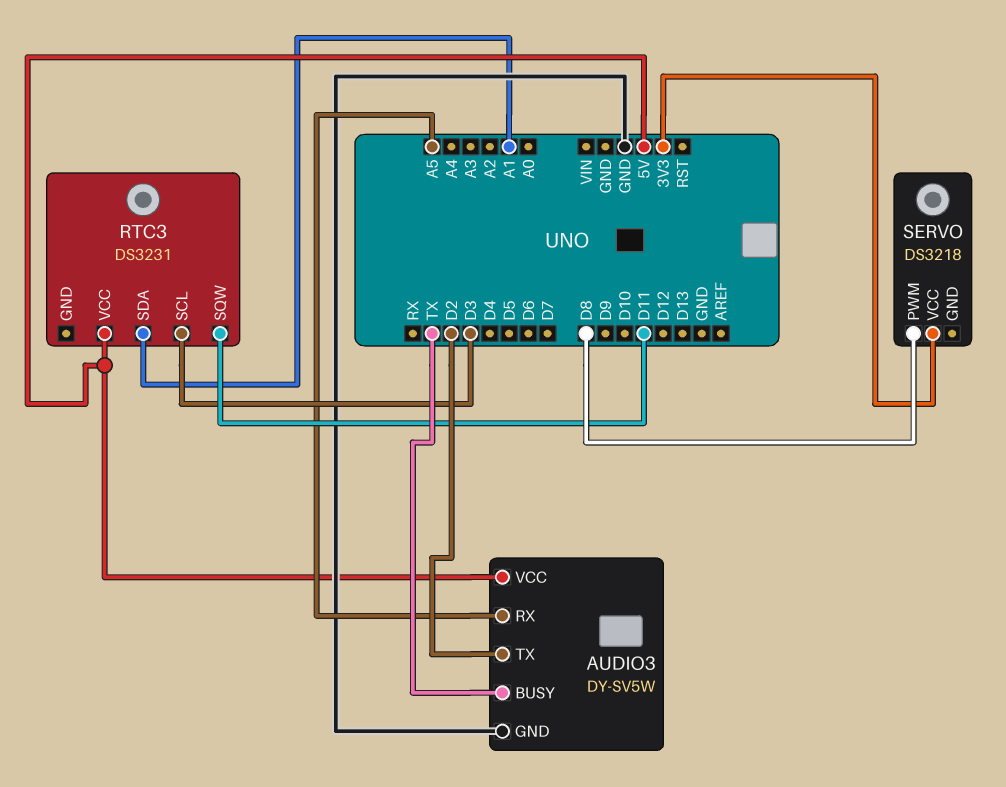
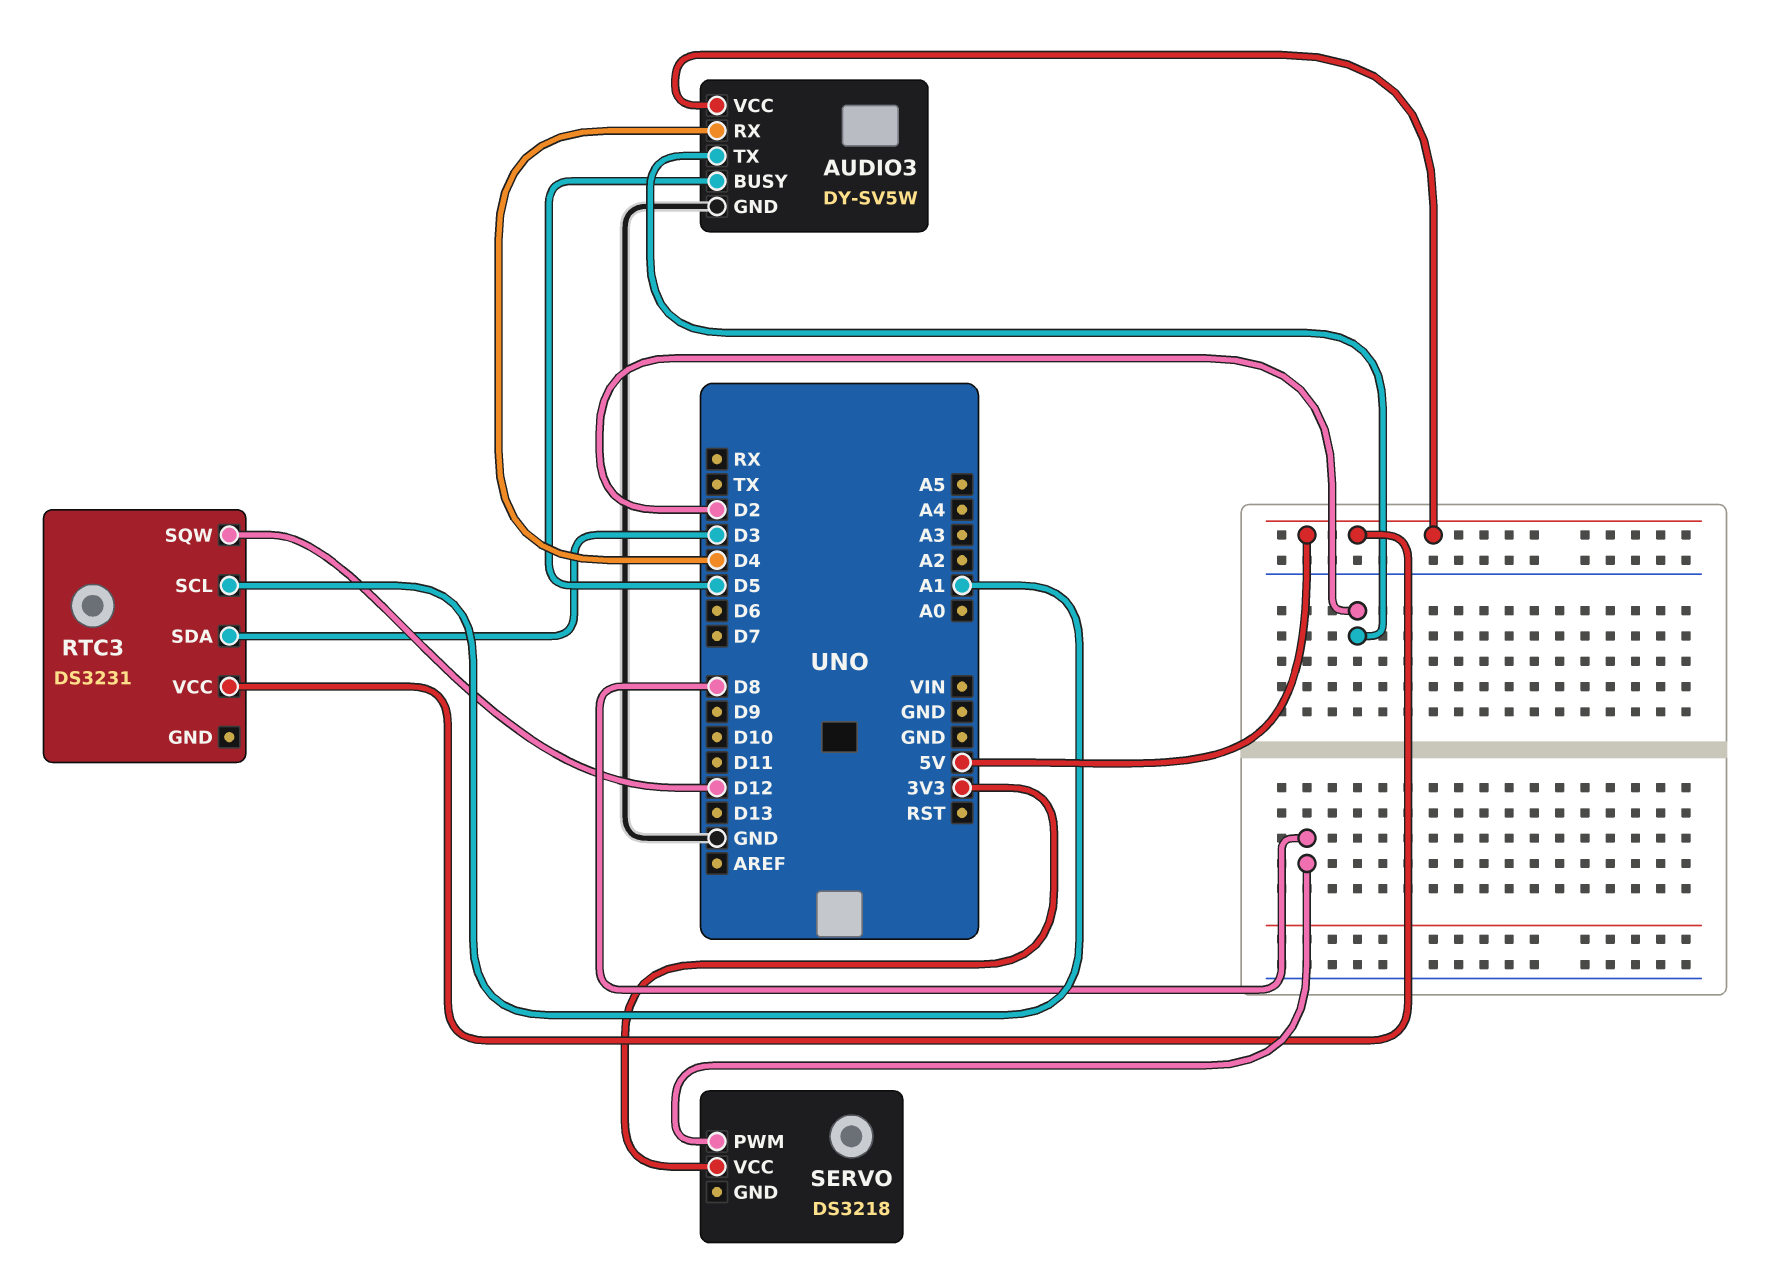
AUDIO3 pin BUSY: TX -> D5
AUDIO3 pin RX: A5 -> D4
RTC3 pin SCL: D3 -> A1
RTC3 pin SDA: A1 -> D3
RTC3 pin SQW: D11 -> D12

